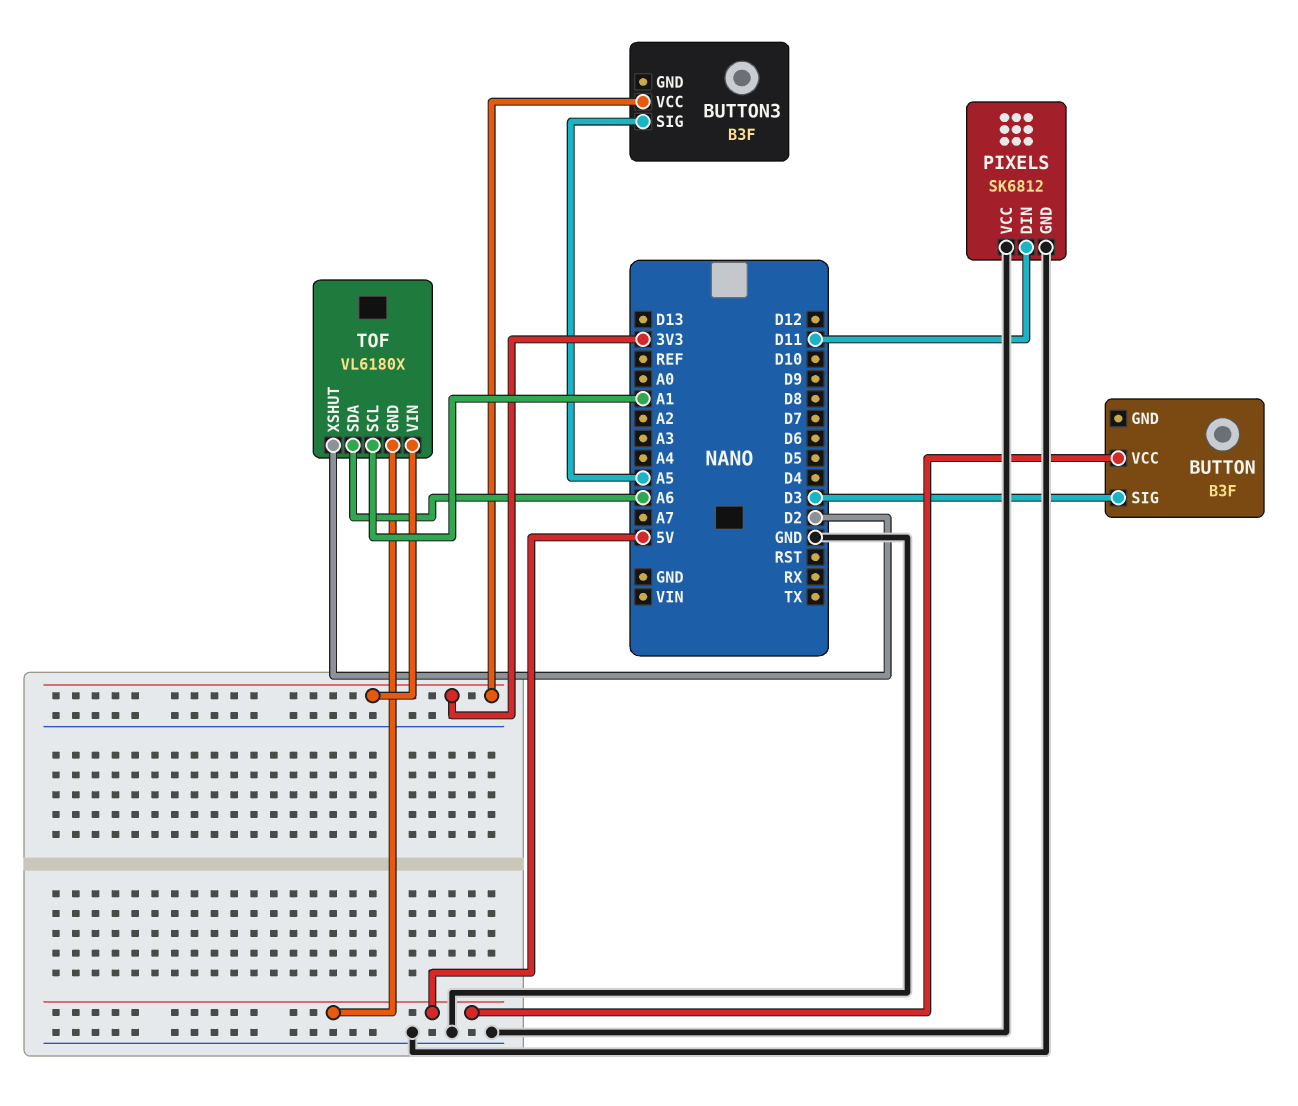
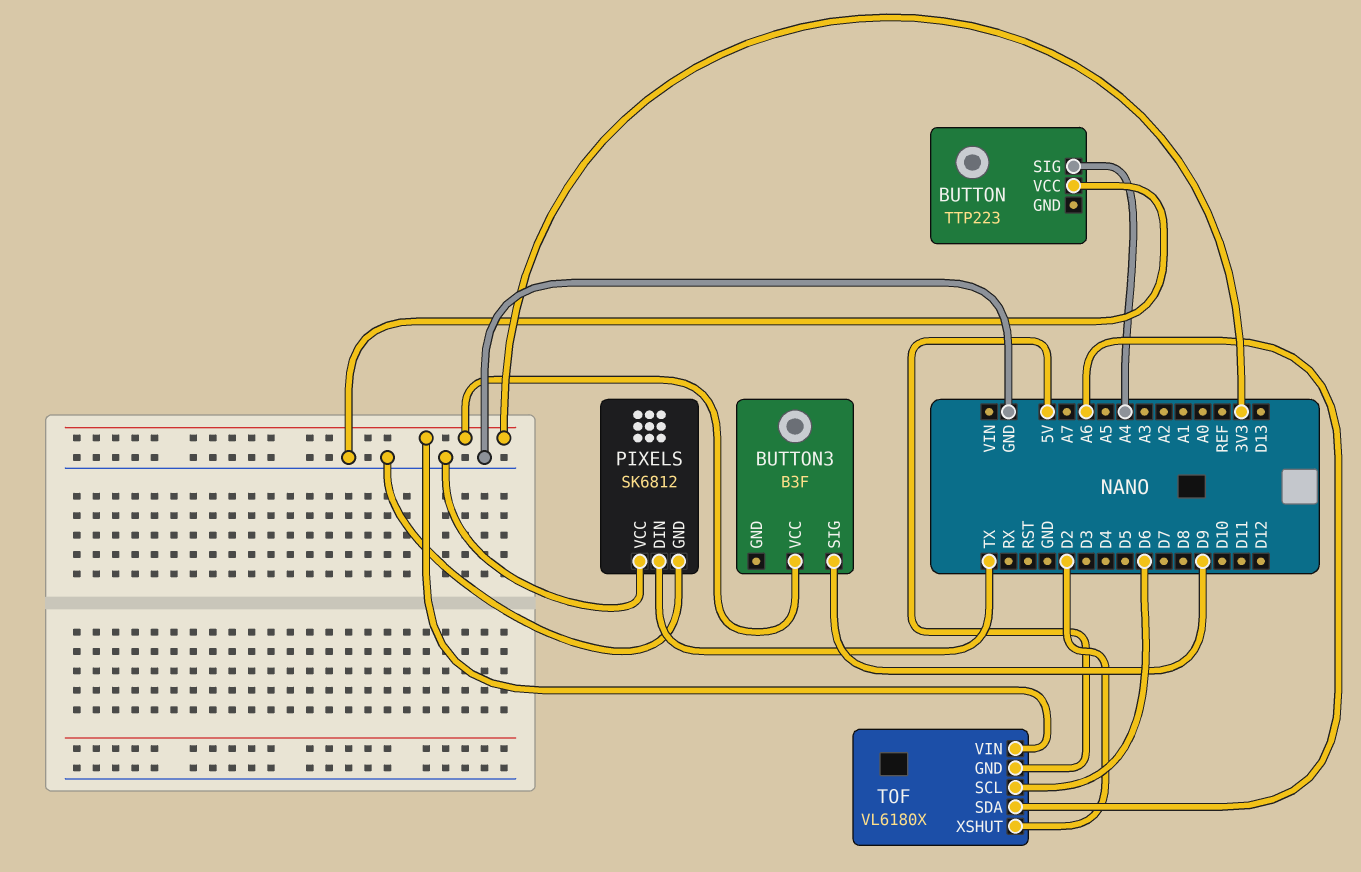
BUTTON: B3F -> TTP223
BUTTON pin SIG: D3 -> A4
BUTTON pin VCC: 5V -> GND
BUTTON3 pin SIG: A5 -> D9
PIXELS pin DIN: D11 -> TX
TOF pin SCL: A1 -> D6

